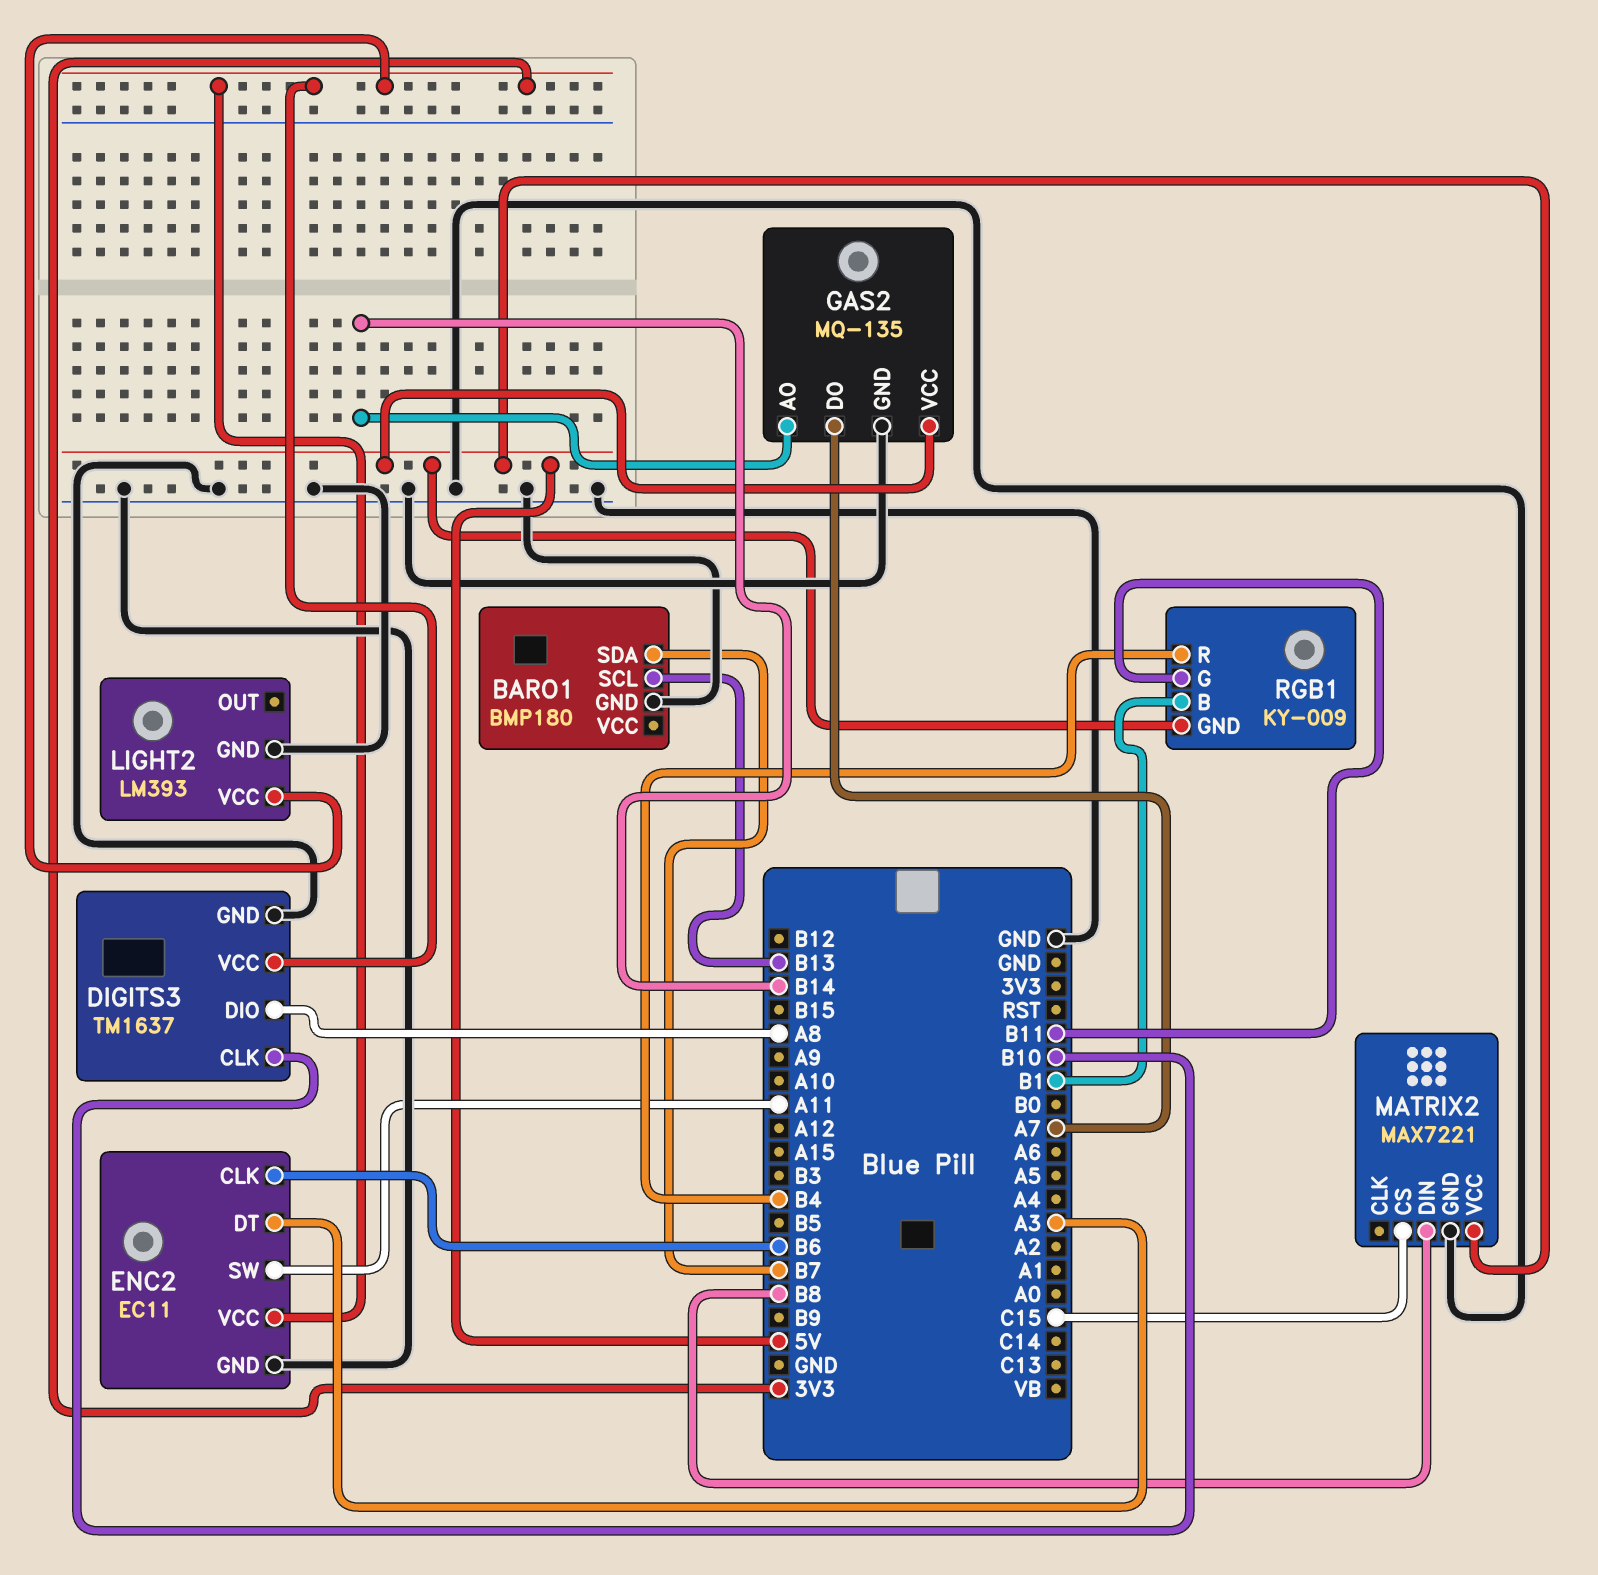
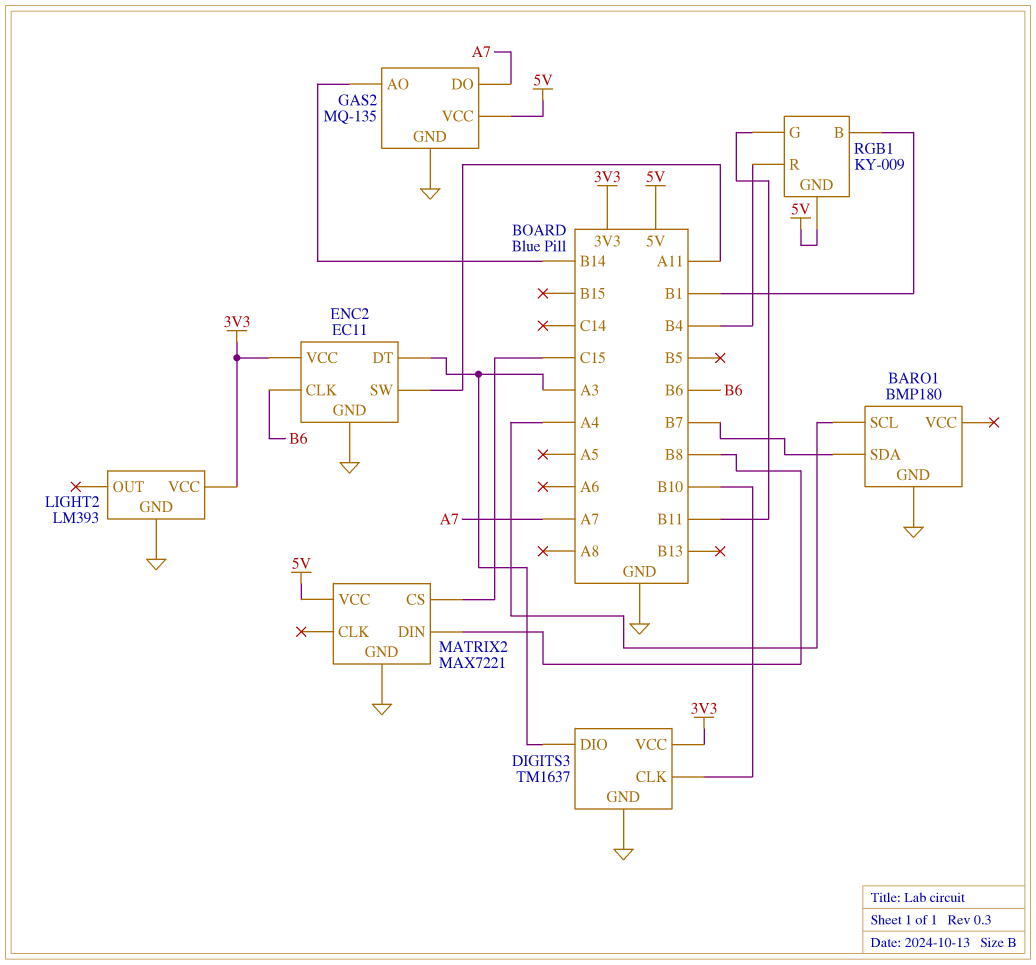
BARO1 pin SCL: B13 -> A4
DIGITS3 pin DIO: A8 -> A3

